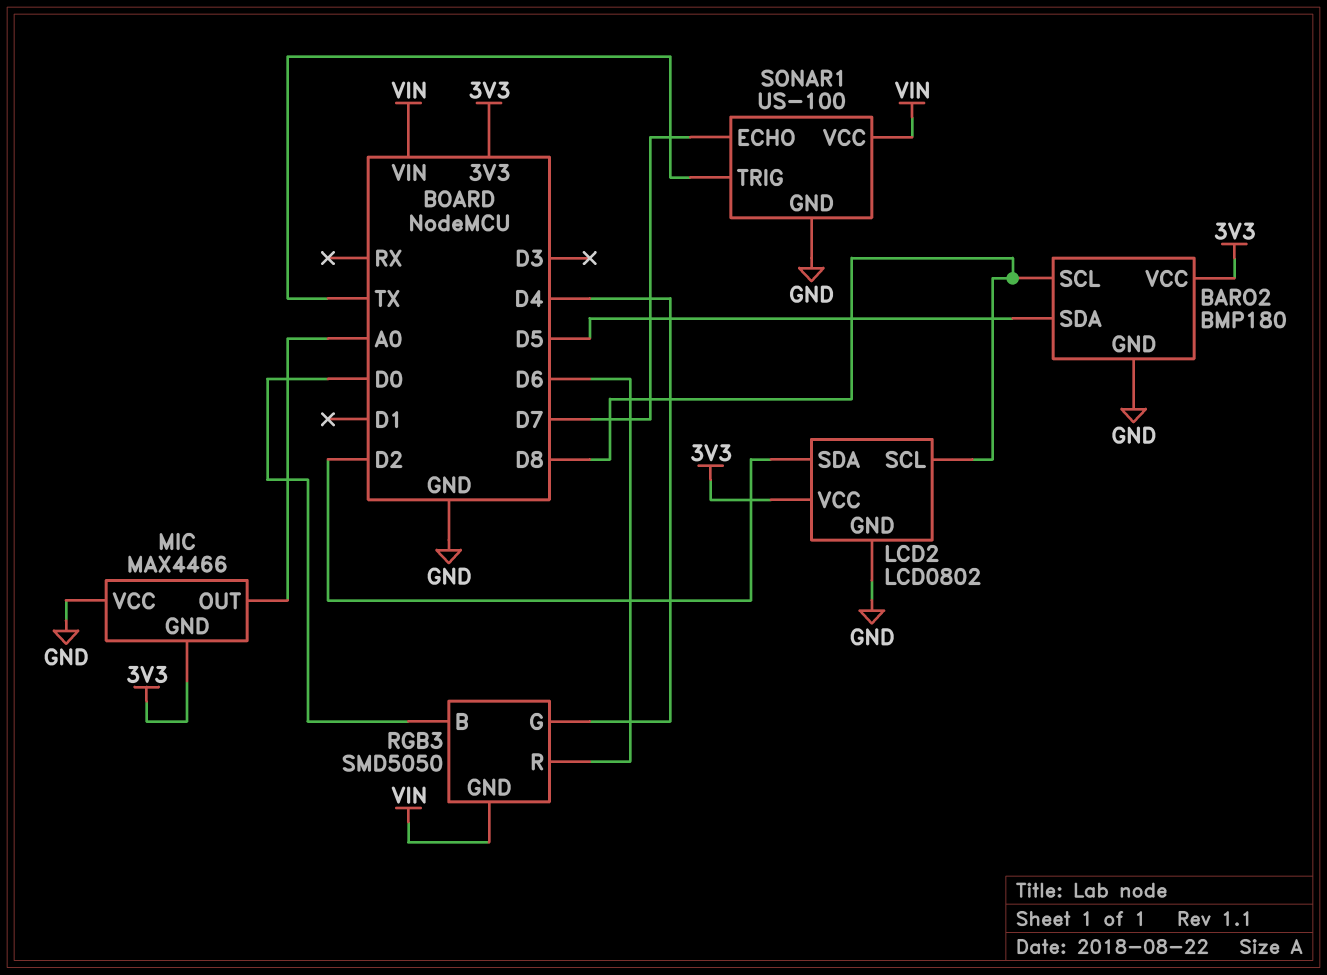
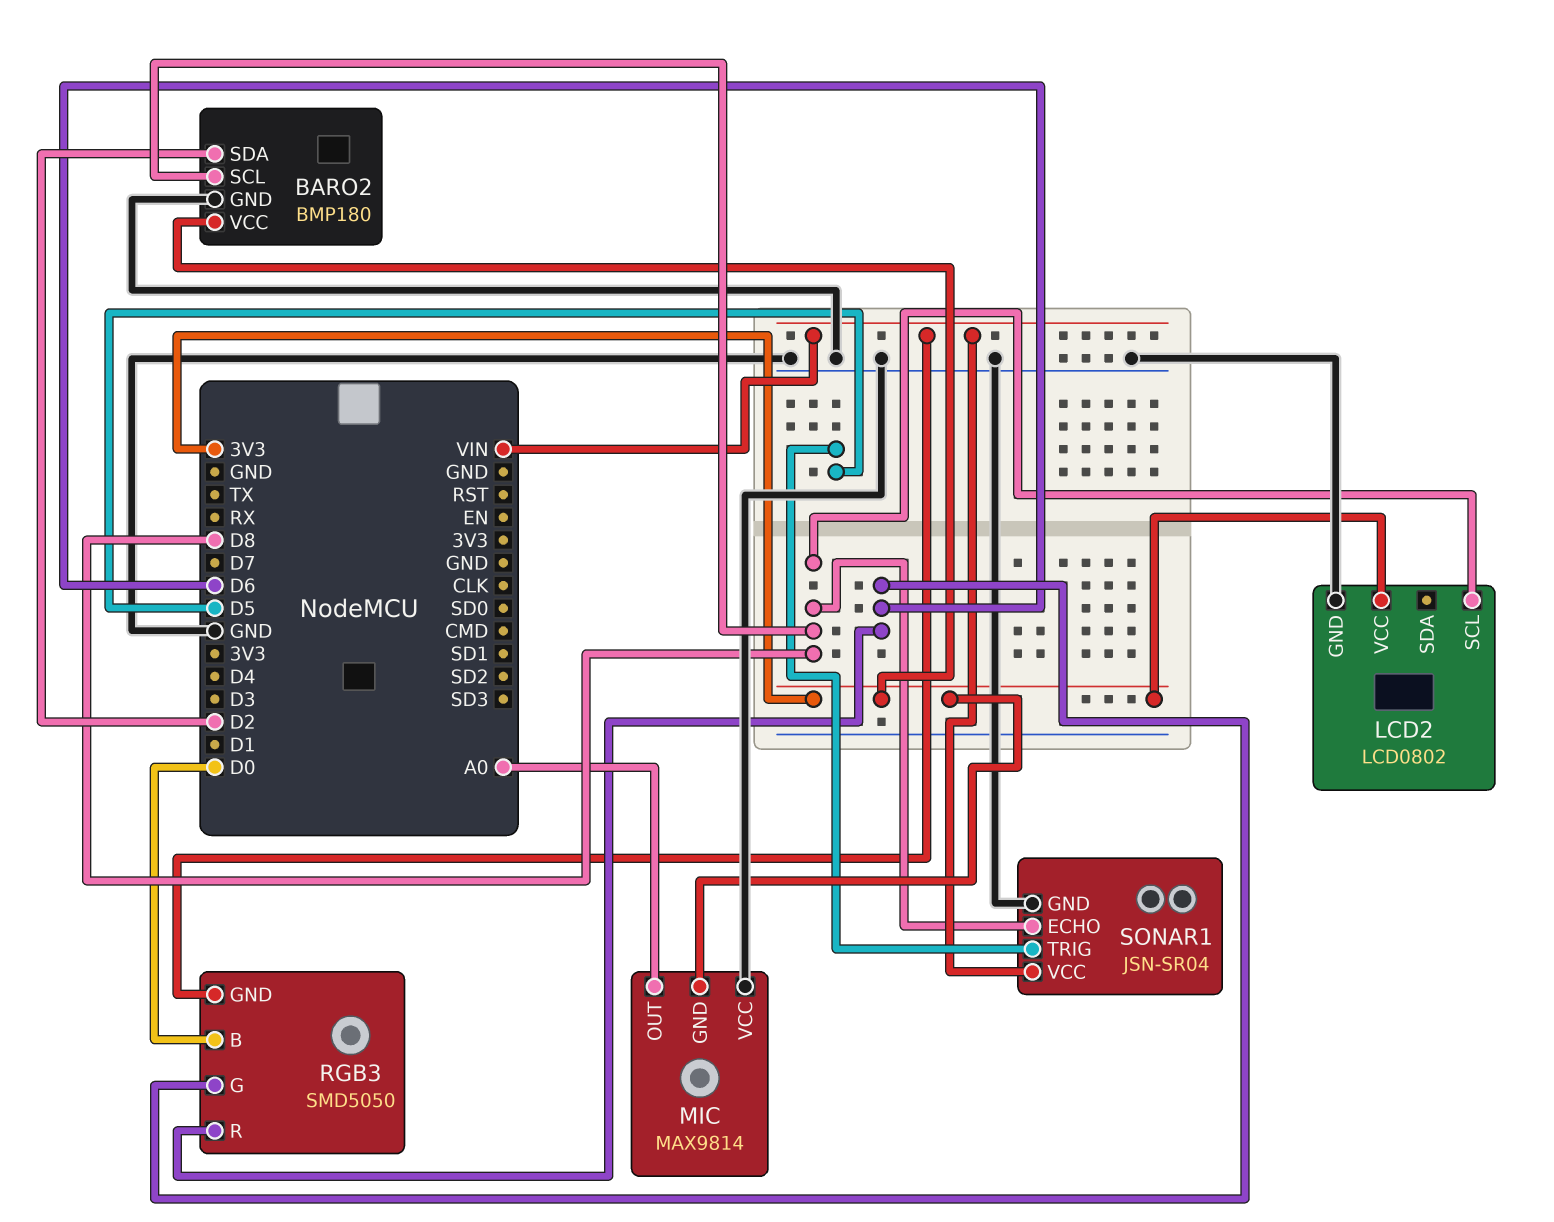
BARO2 pin SDA: D5 -> D2
LCD2 pin SDA: D2 -> none
MIC: MAX4466 -> MAX9814
RGB3 pin G: D4 -> D6
SONAR1: US-100 -> JSN-SR04
SONAR1 pin ECHO: D7 -> D8
SONAR1 pin TRIG: TX -> D5

